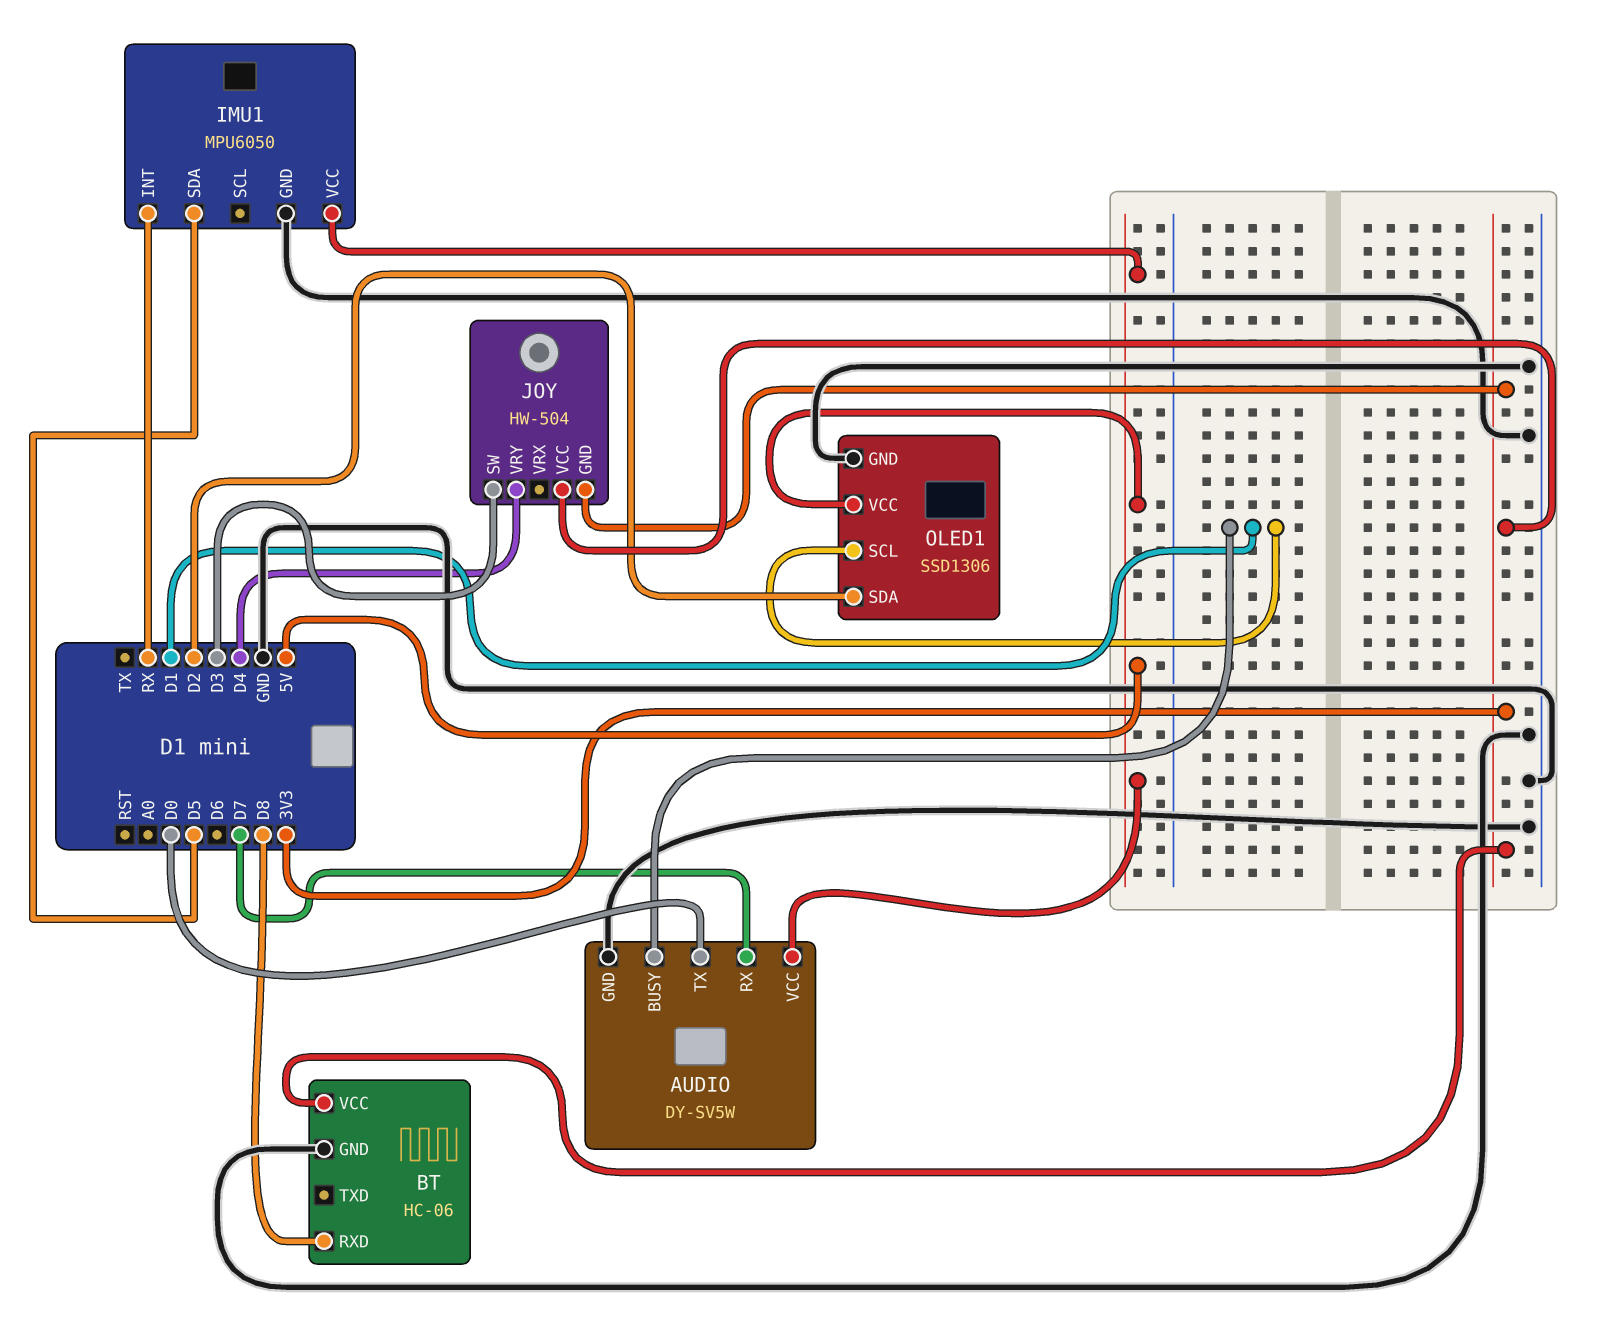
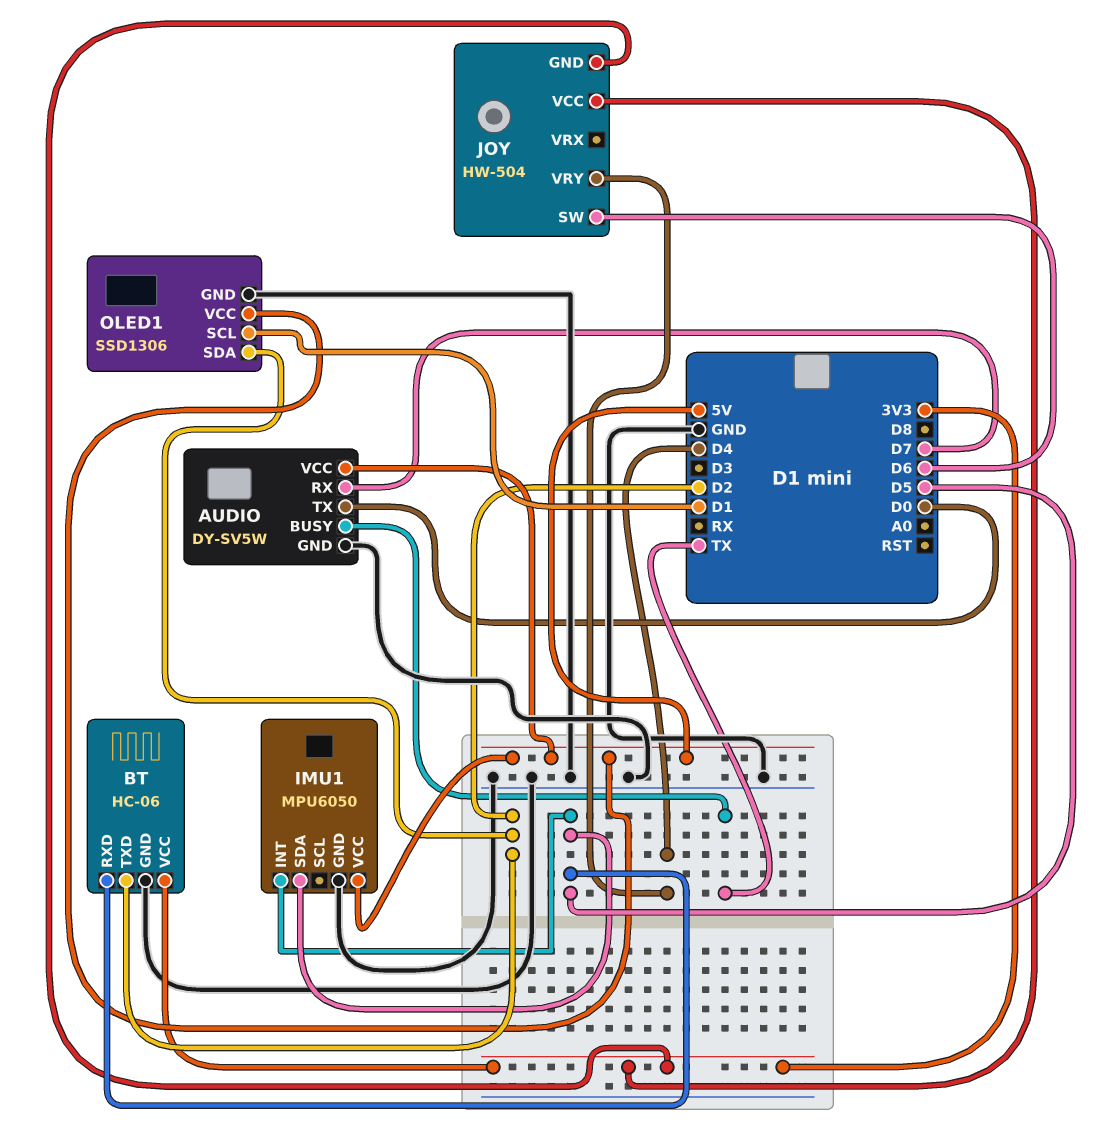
AUDIO pin BUSY: D1 -> TX
BT pin RXD: D8 -> D5
BT pin TXD: none -> D2
IMU1 pin INT: RX -> D5
JOY pin SW: D3 -> D6

